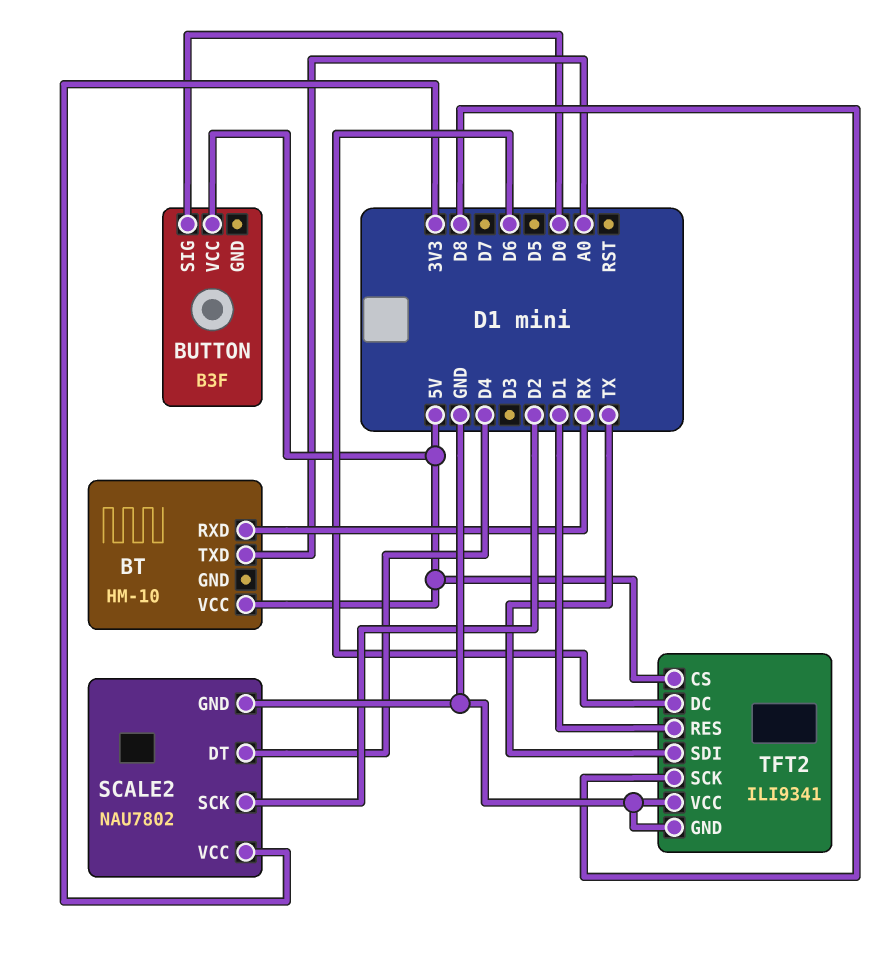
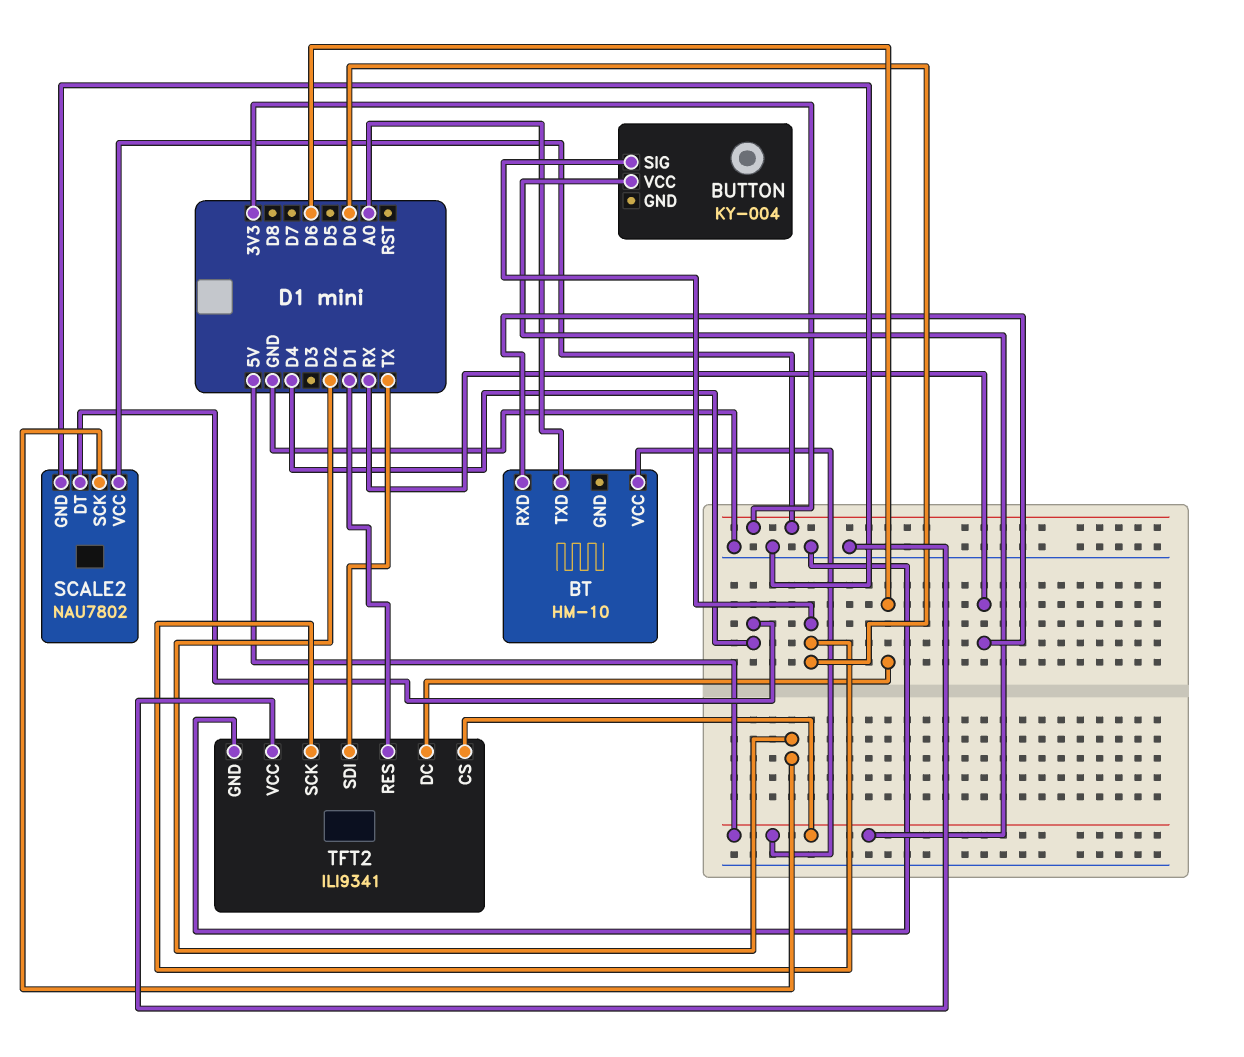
BUTTON: B3F -> KY-004
TFT2 pin SCK: D8 -> D0

